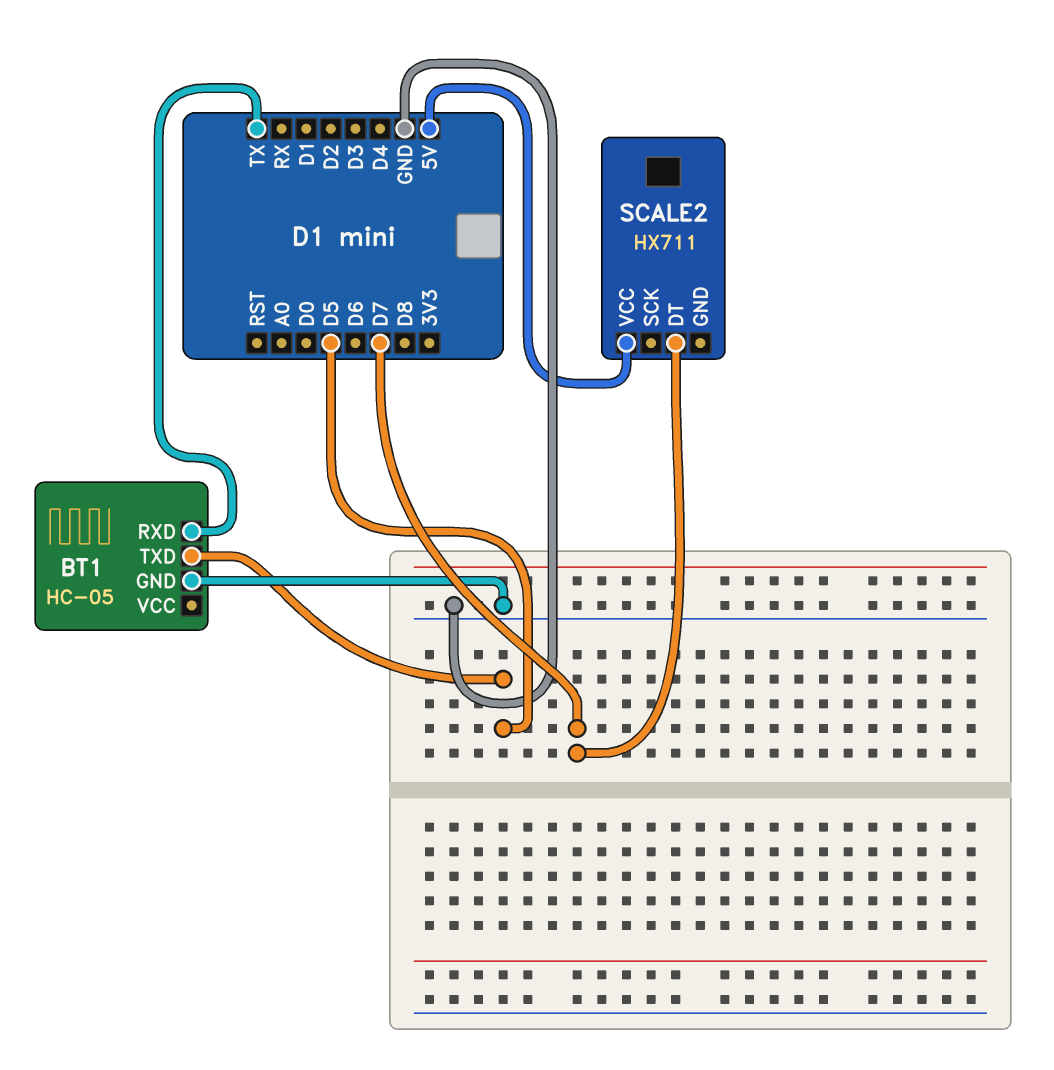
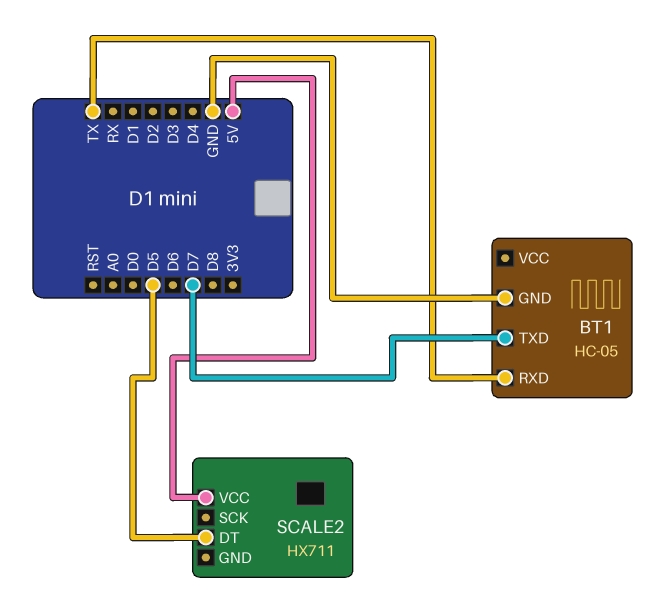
BT1 pin TXD: D5 -> D7
SCALE2 pin DT: D7 -> D5

